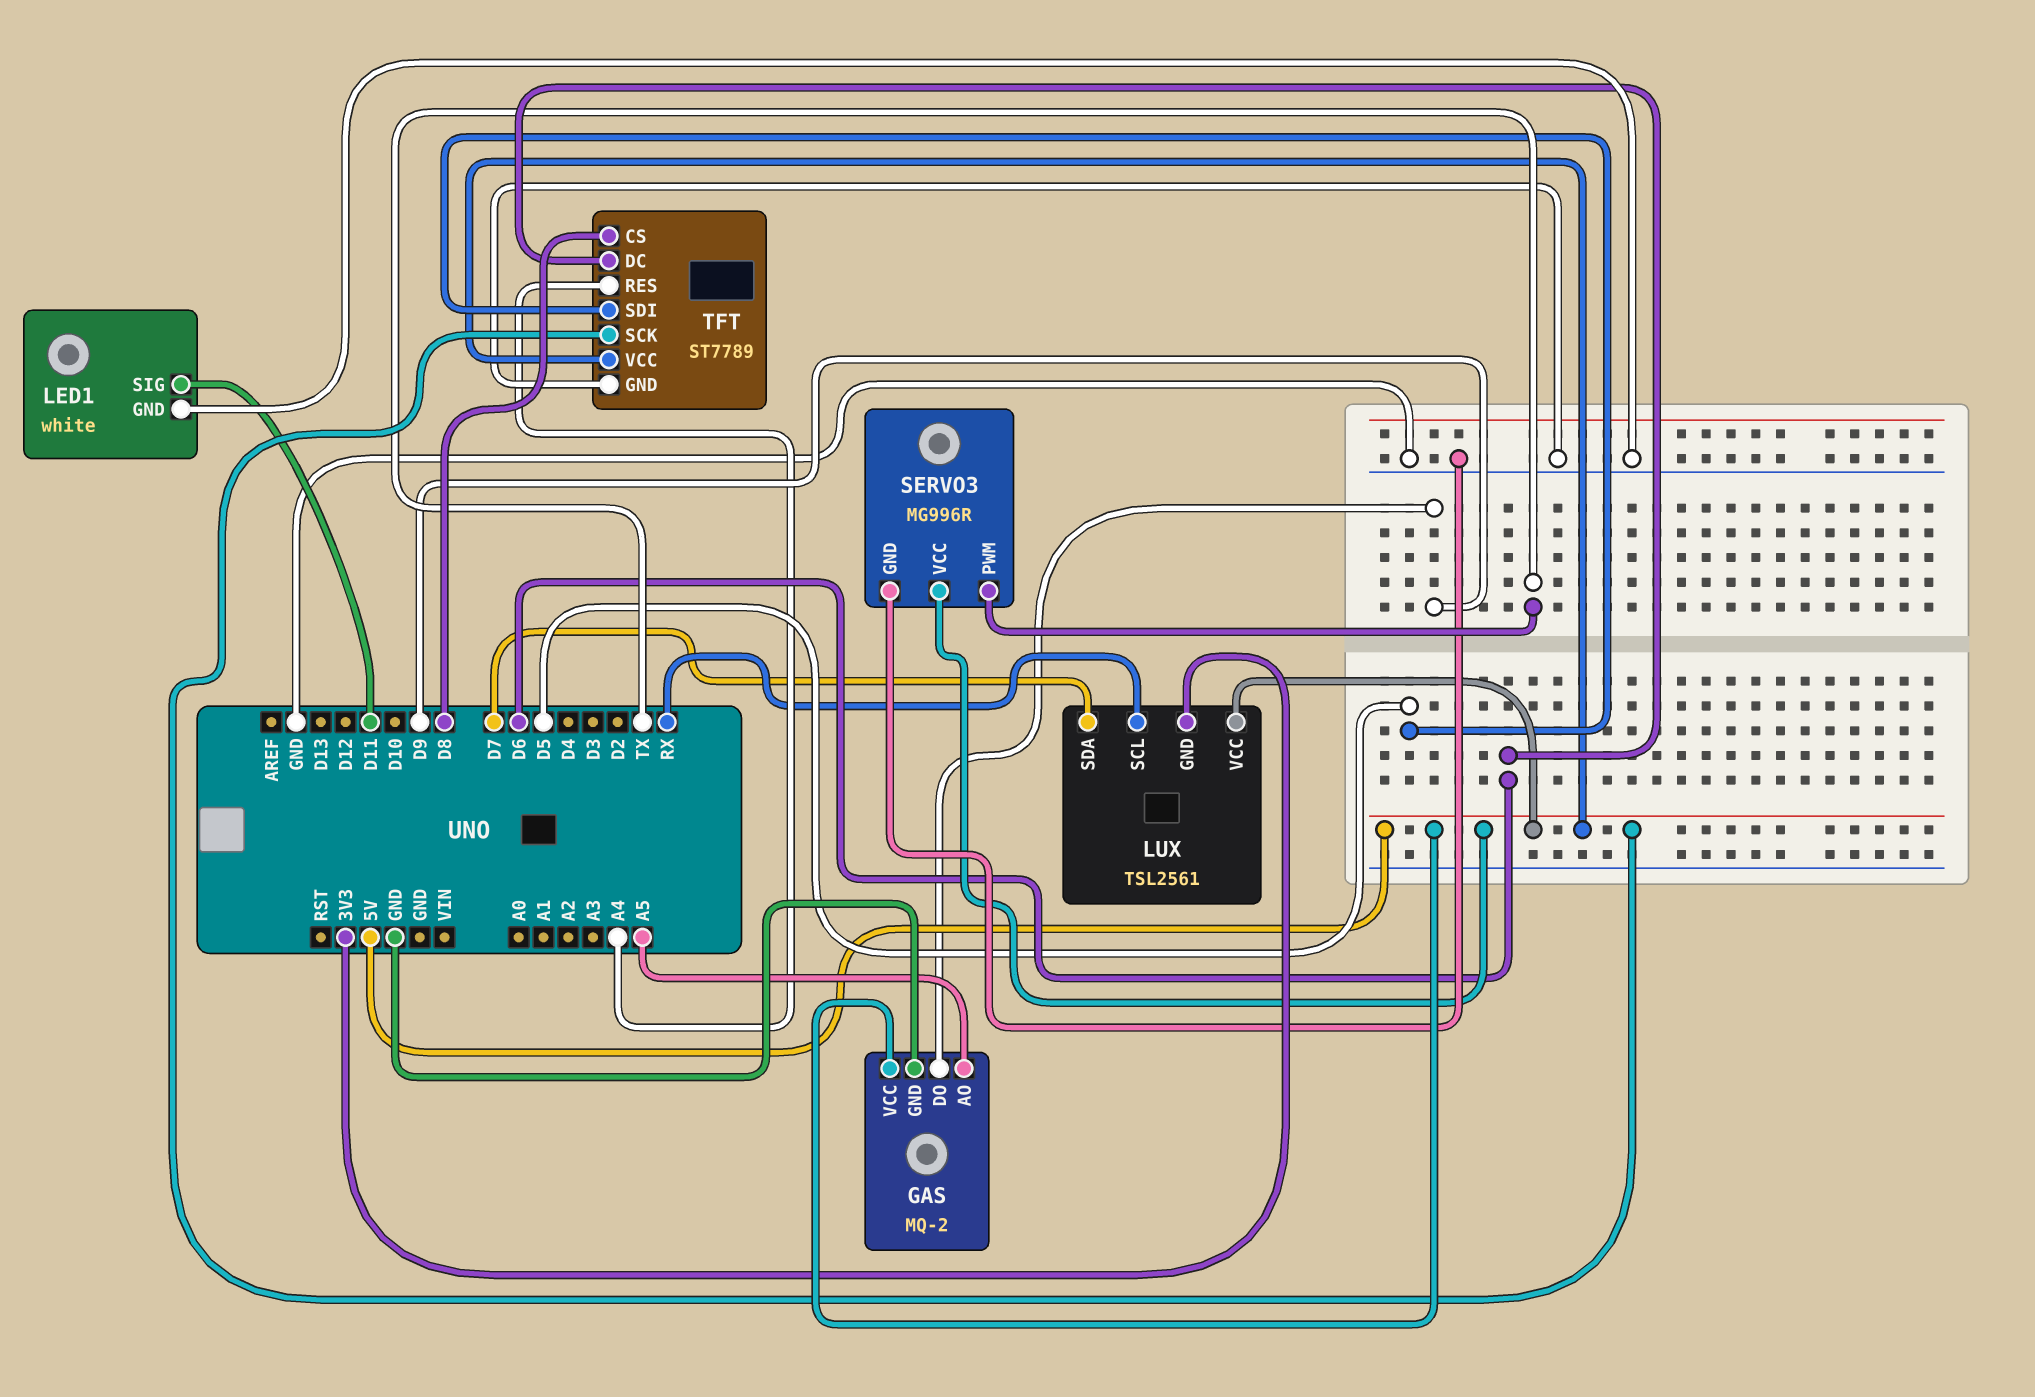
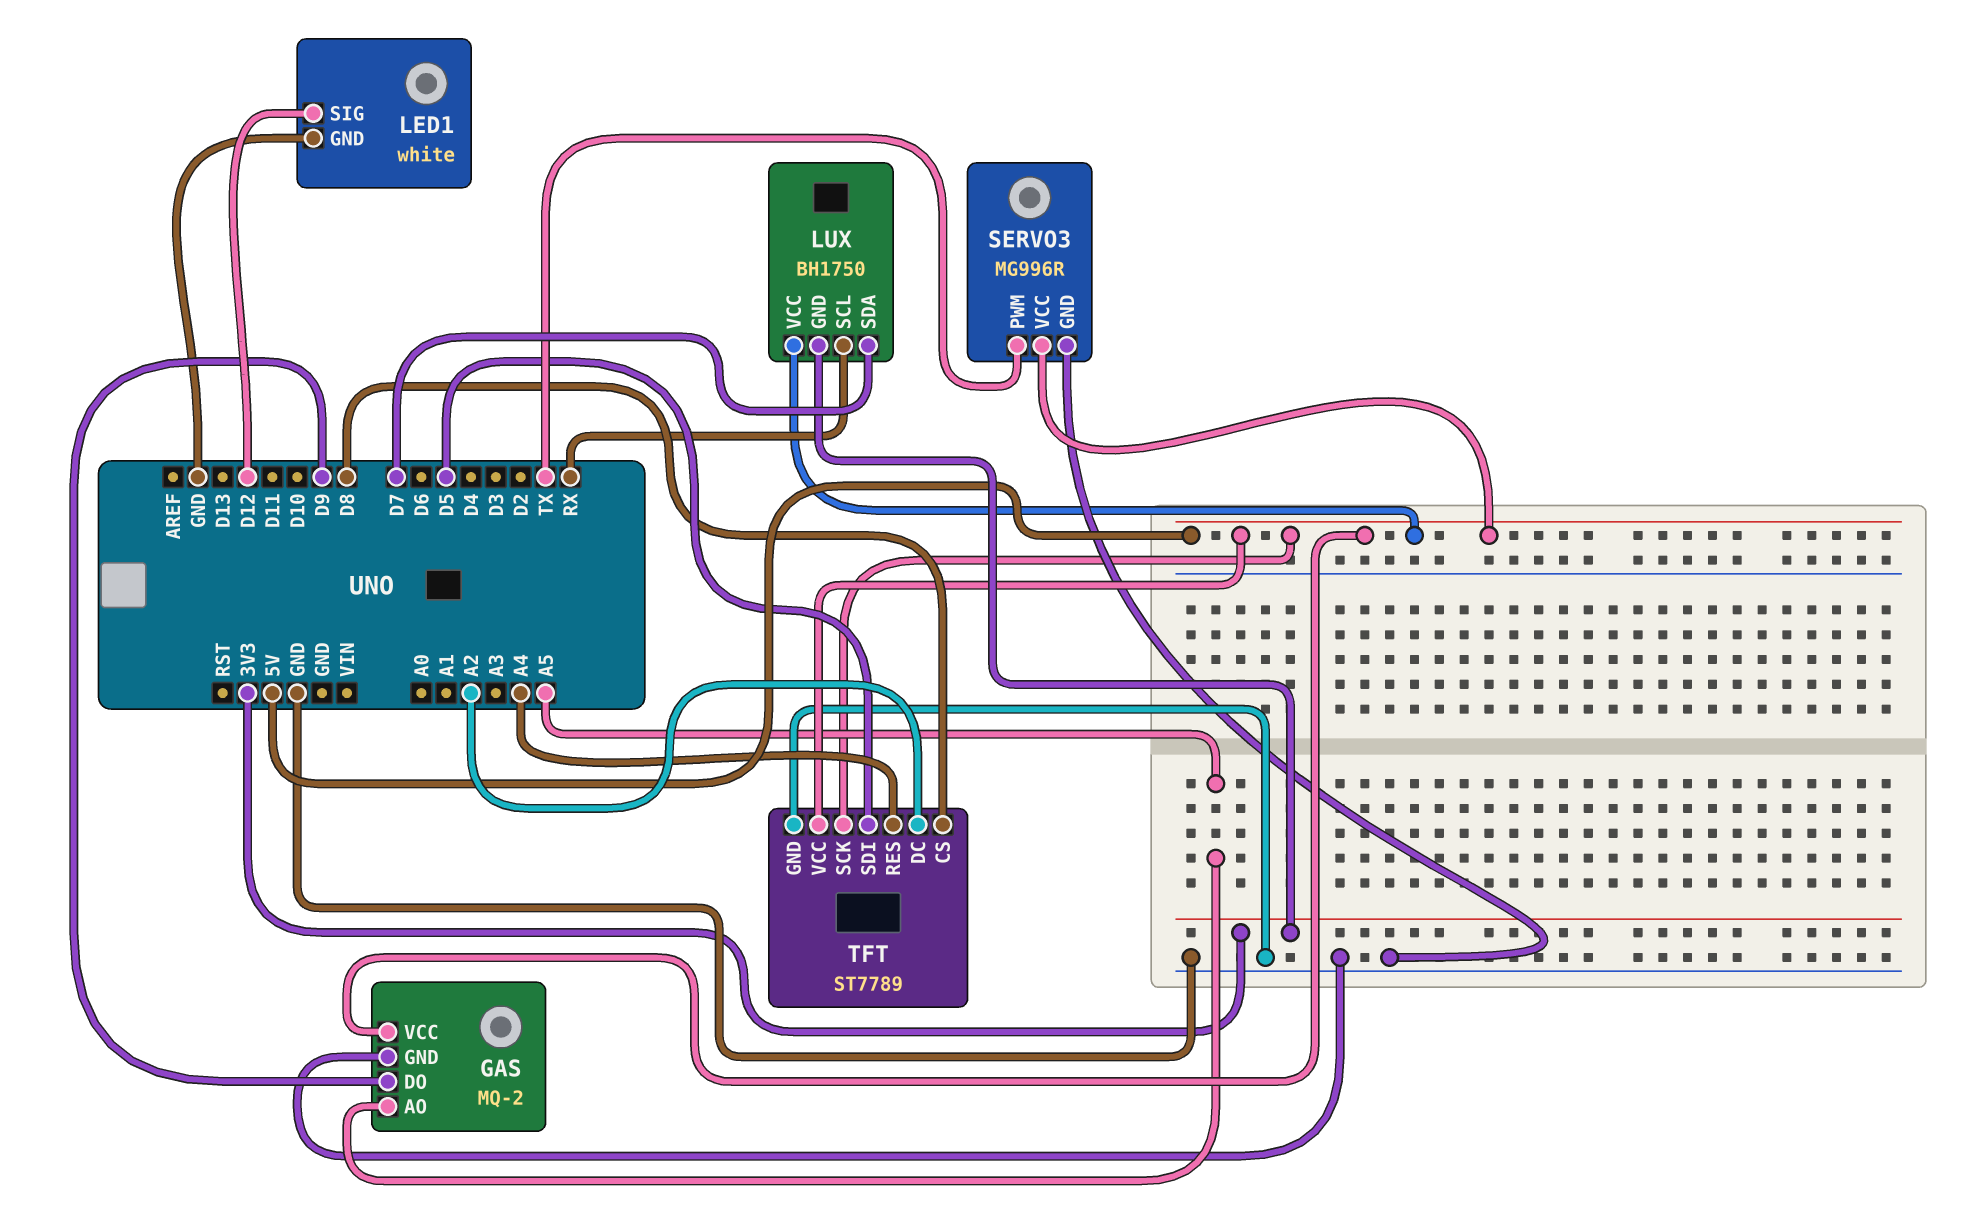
LED1 pin SIG: D11 -> D12
LUX: TSL2561 -> BH1750
TFT pin DC: D6 -> A2

